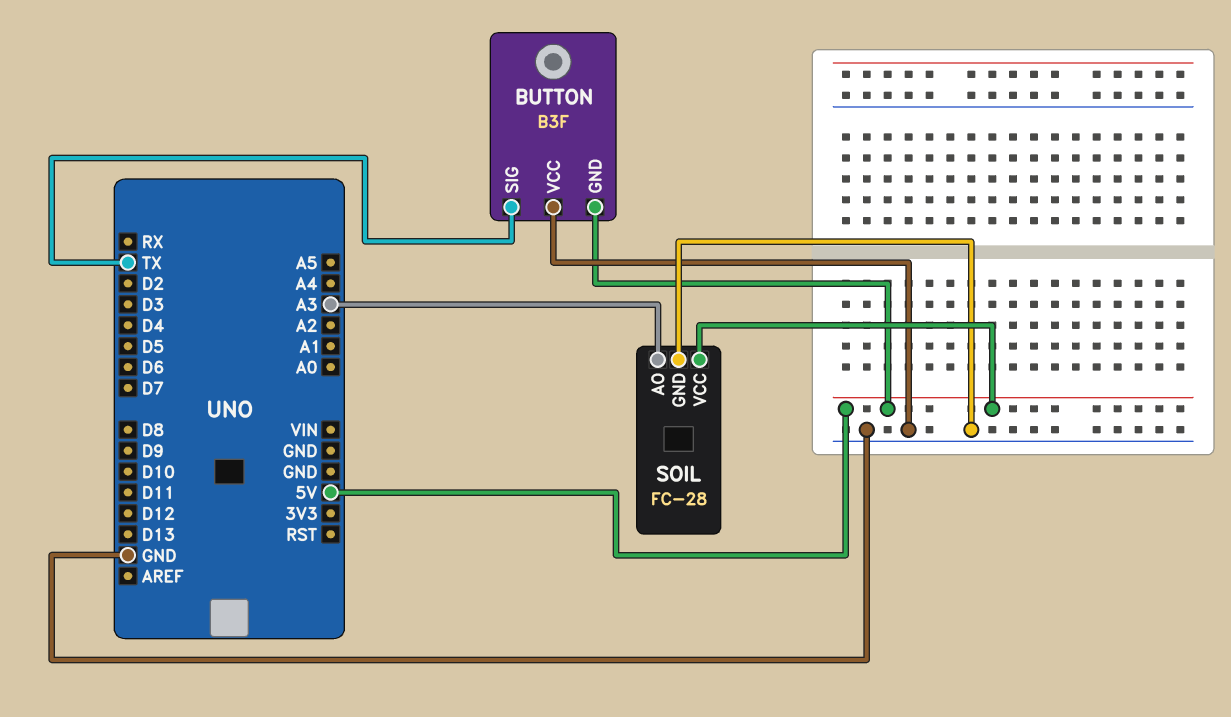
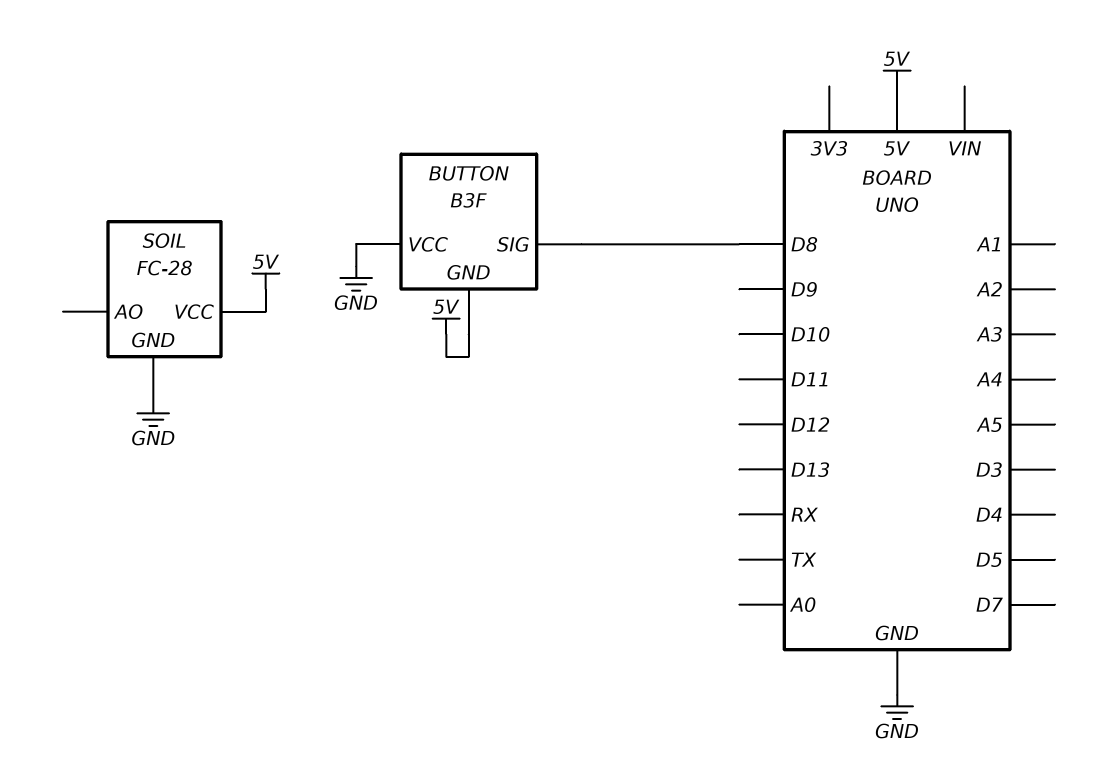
BUTTON pin SIG: TX -> D8
SOIL pin AO: A3 -> none

